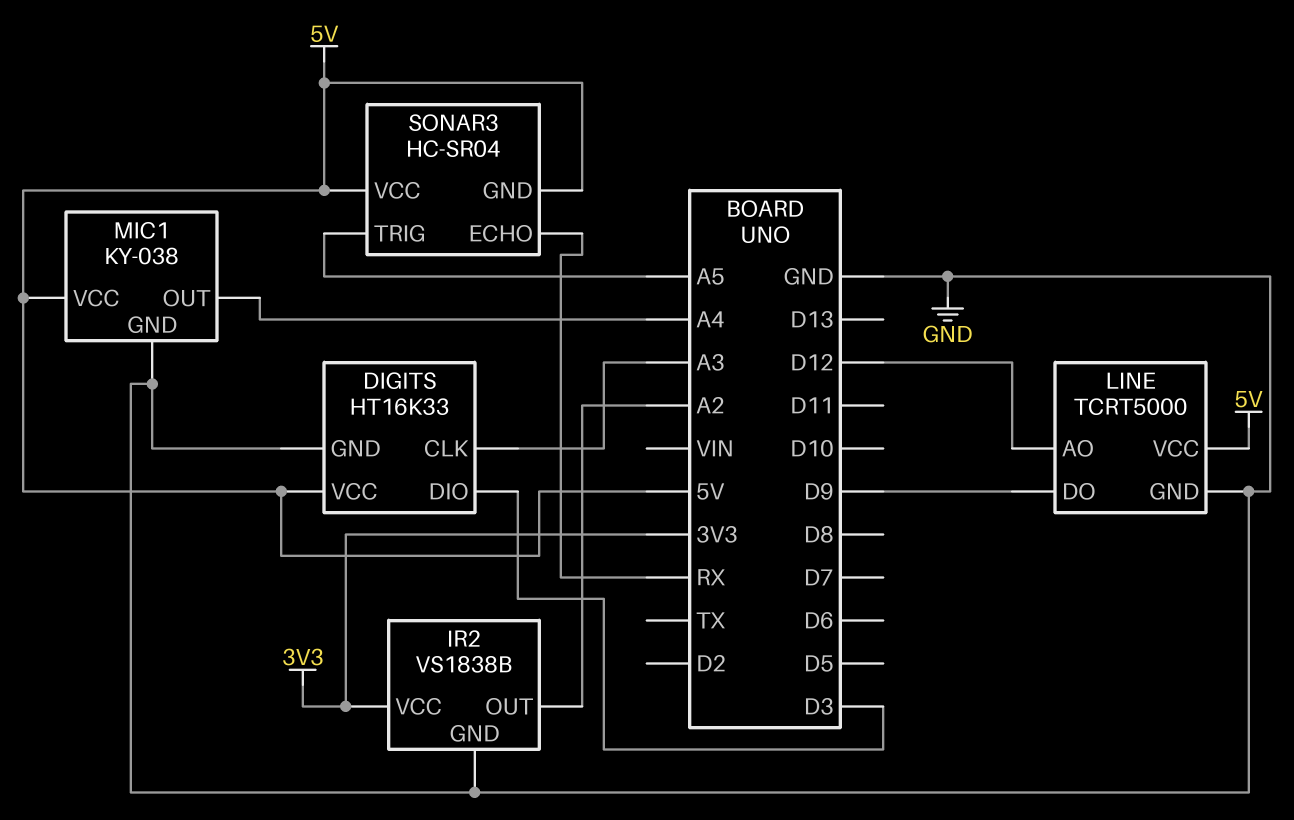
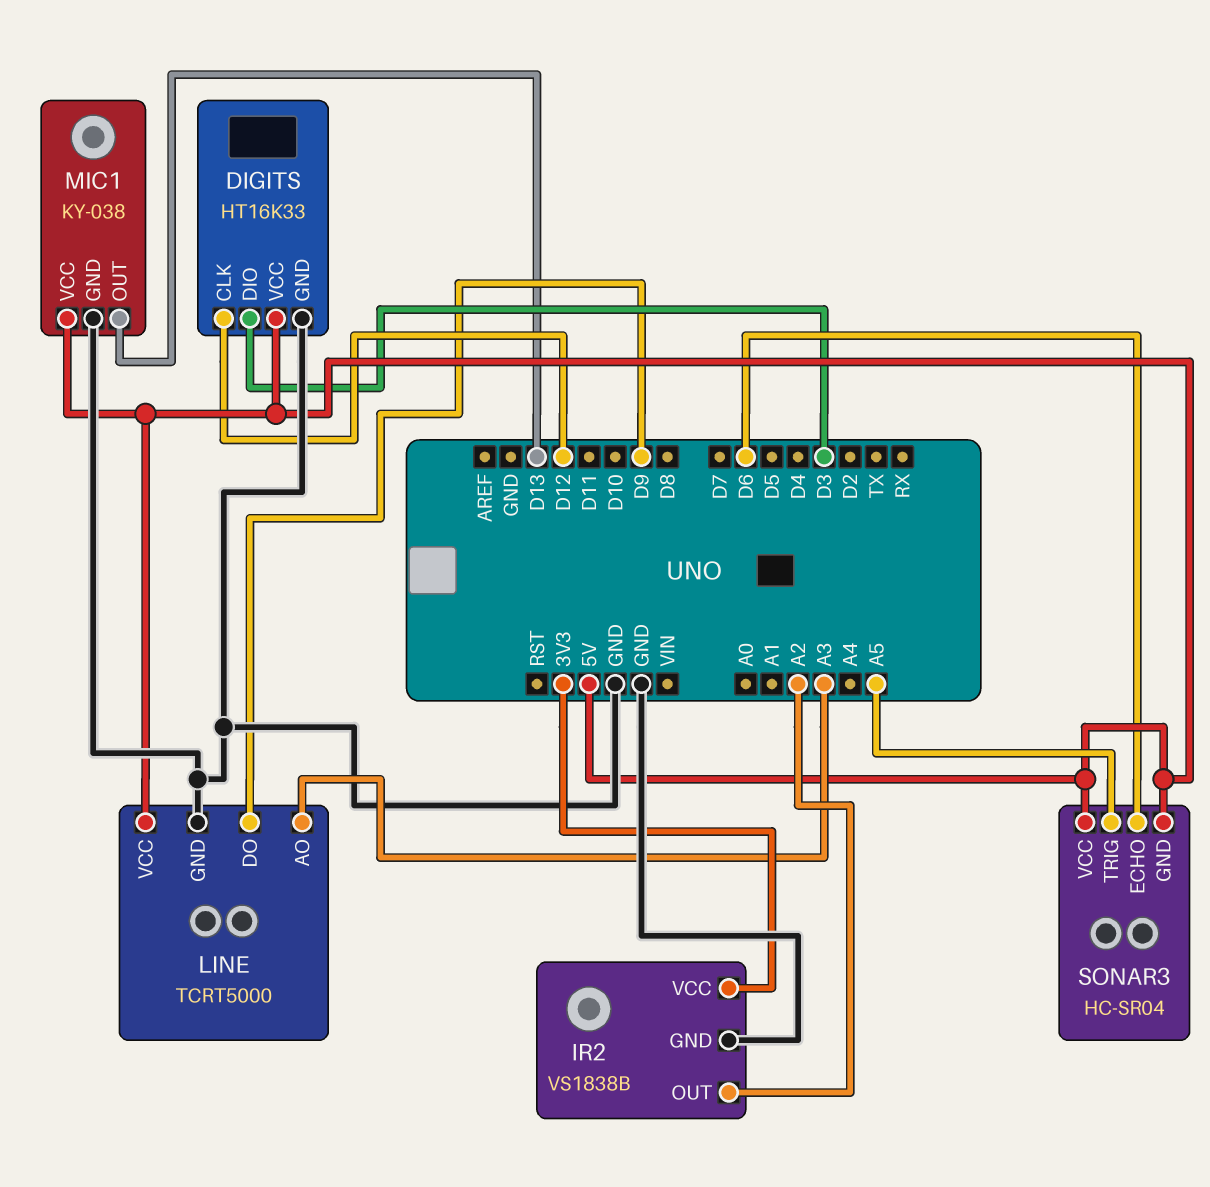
DIGITS pin CLK: A3 -> D12
LINE pin AO: D12 -> A3
MIC1 pin OUT: A4 -> D13
SONAR3 pin ECHO: RX -> D6

